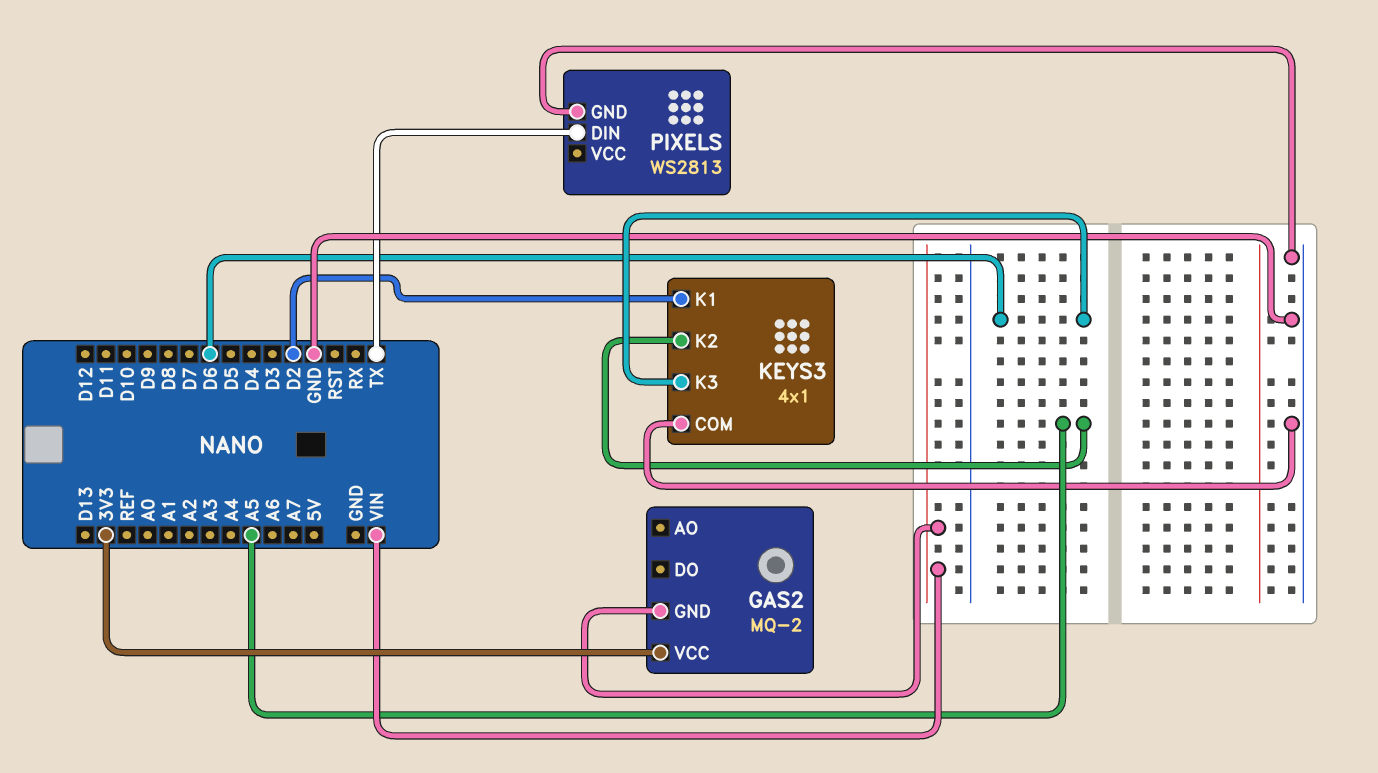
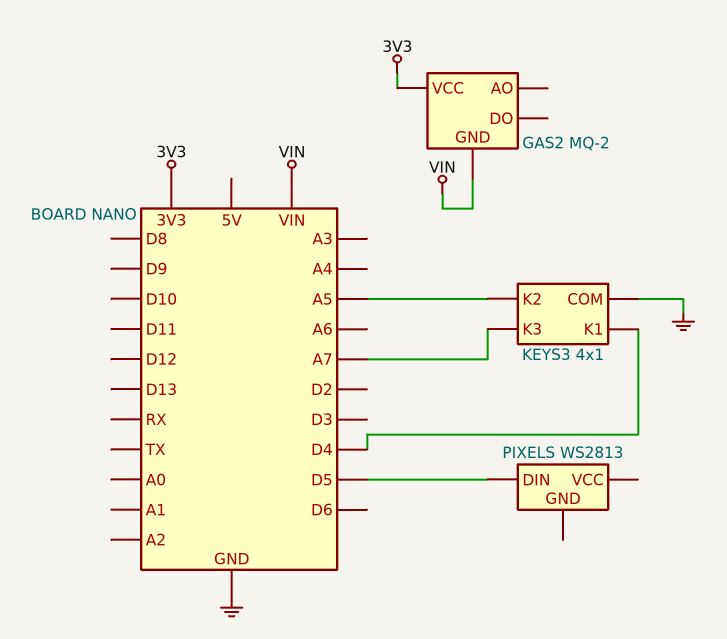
KEYS3 pin K1: D2 -> D4
KEYS3 pin K3: D6 -> A7
PIXELS pin DIN: TX -> D5
PIXELS pin GND: GND -> none

